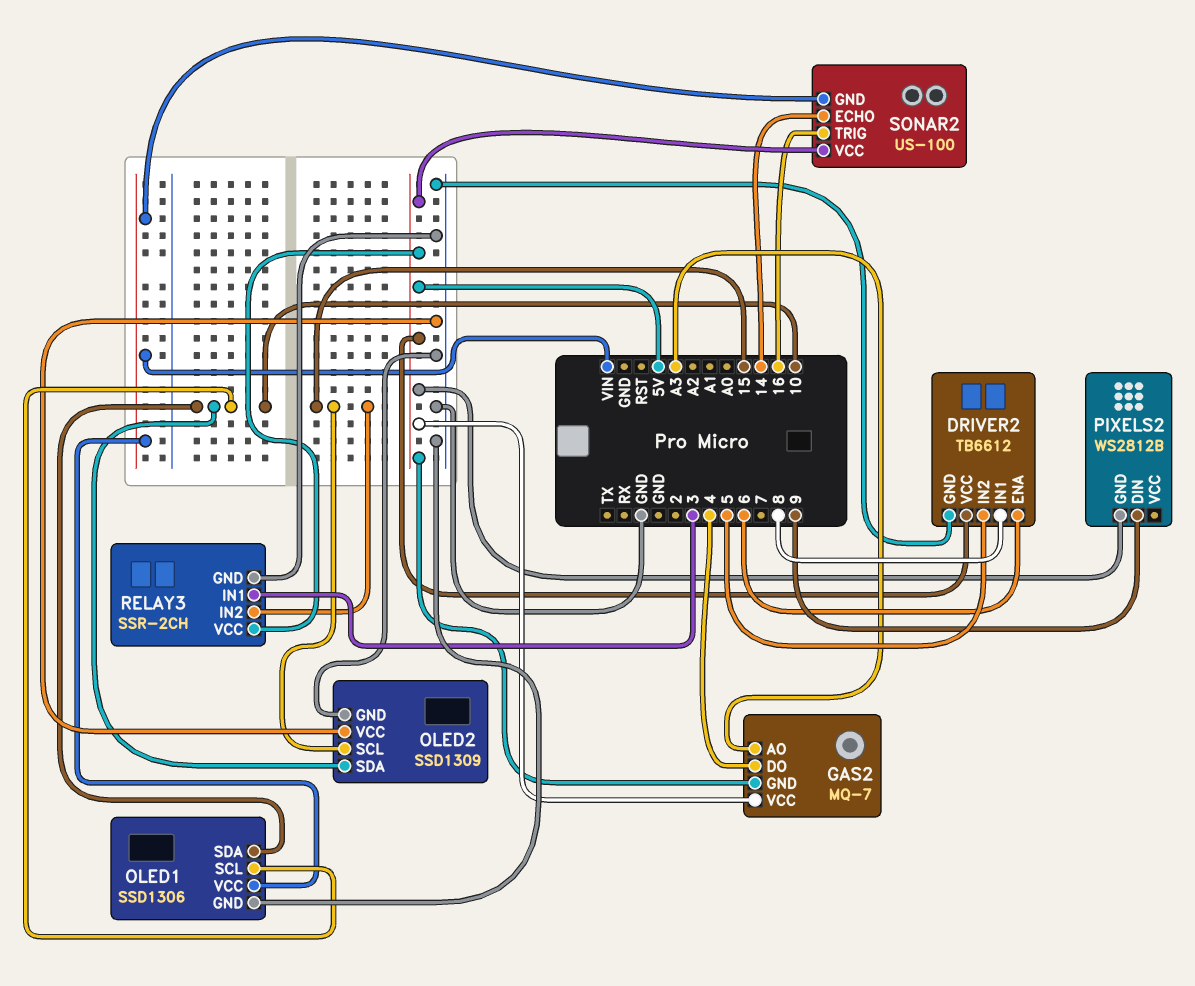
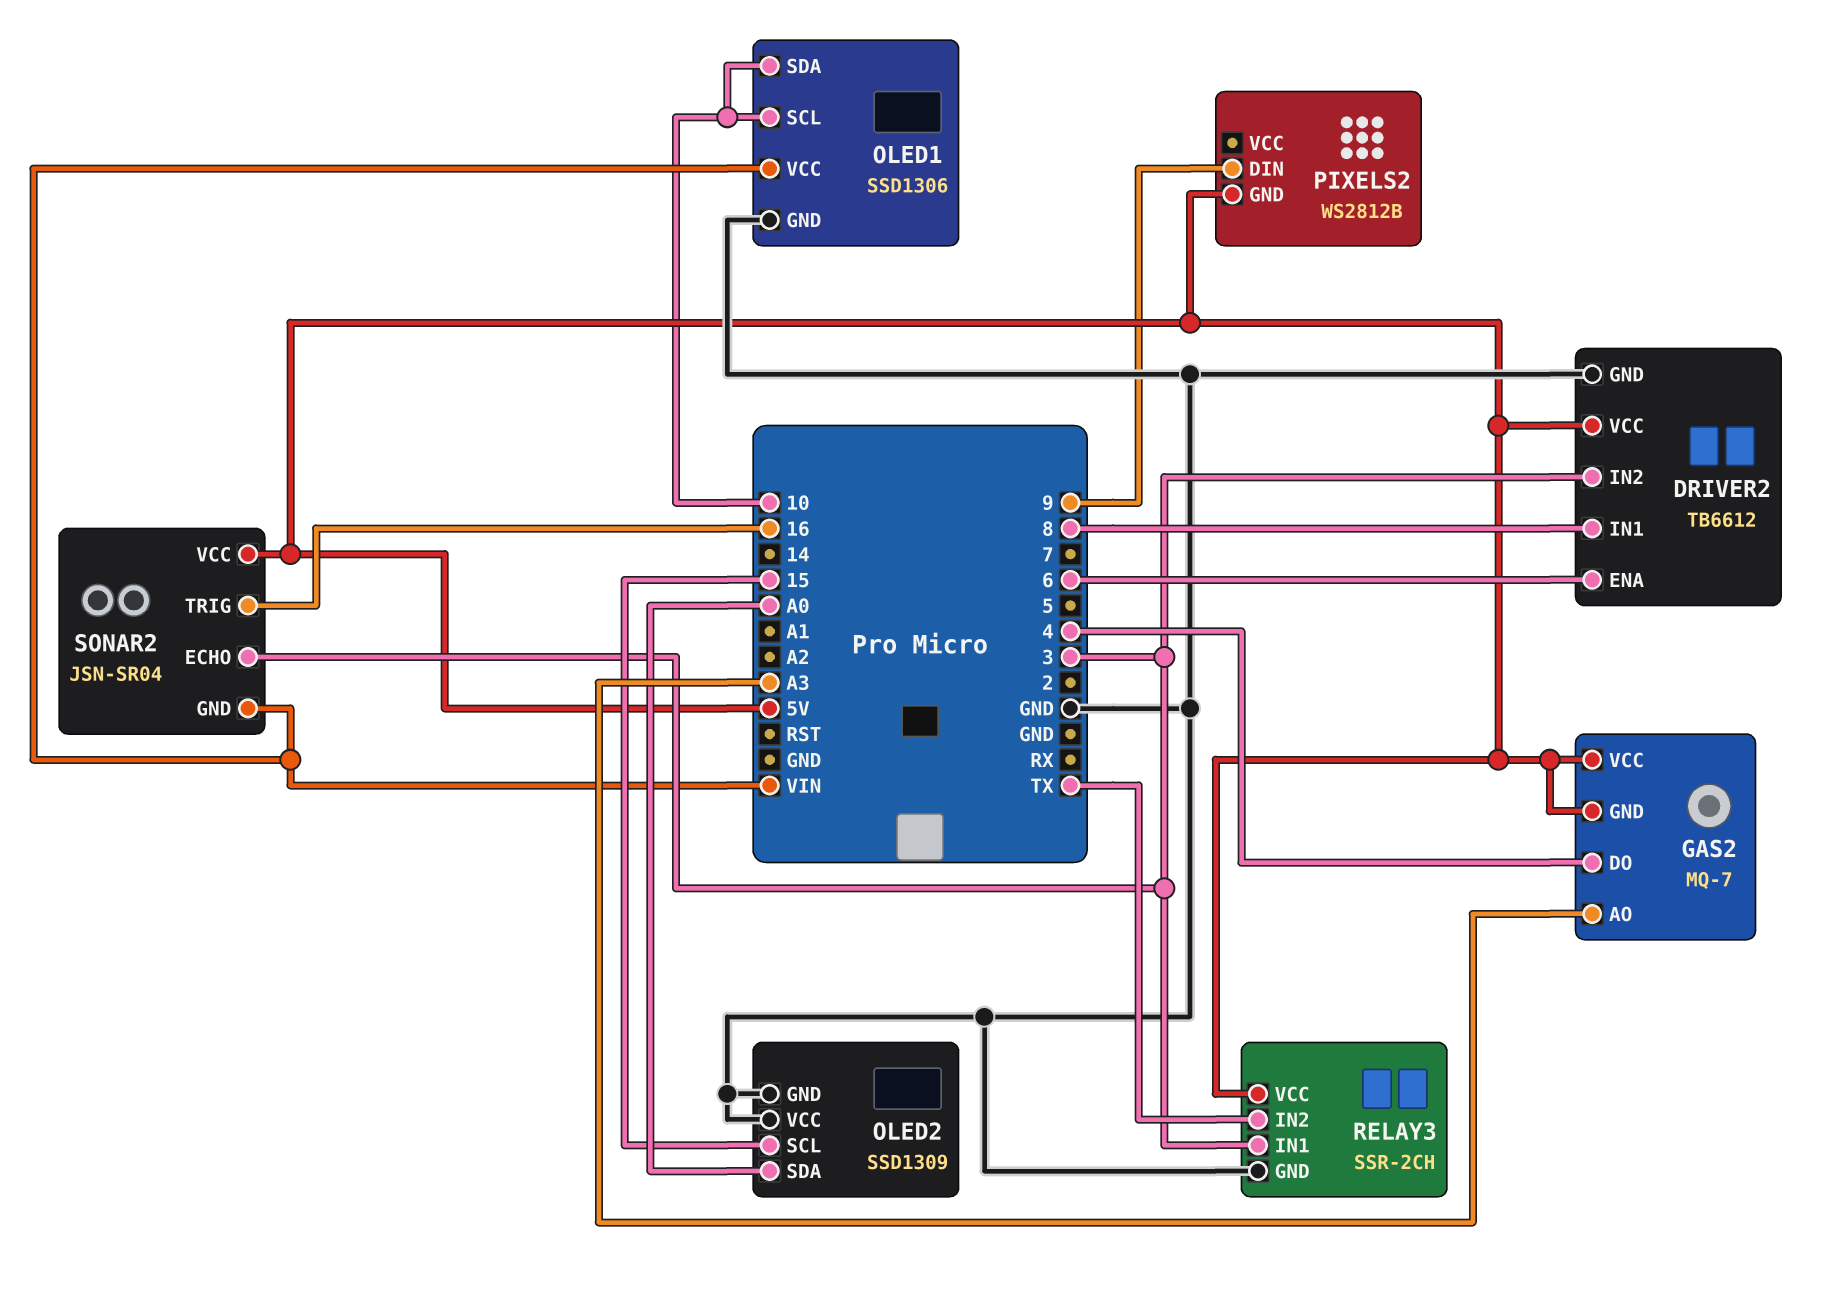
DRIVER2 pin IN2: 5 -> 3
OLED2 pin SDA: 10 -> A0
RELAY3 pin IN2: 15 -> TX
SONAR2: US-100 -> JSN-SR04
SONAR2 pin ECHO: 14 -> 3

